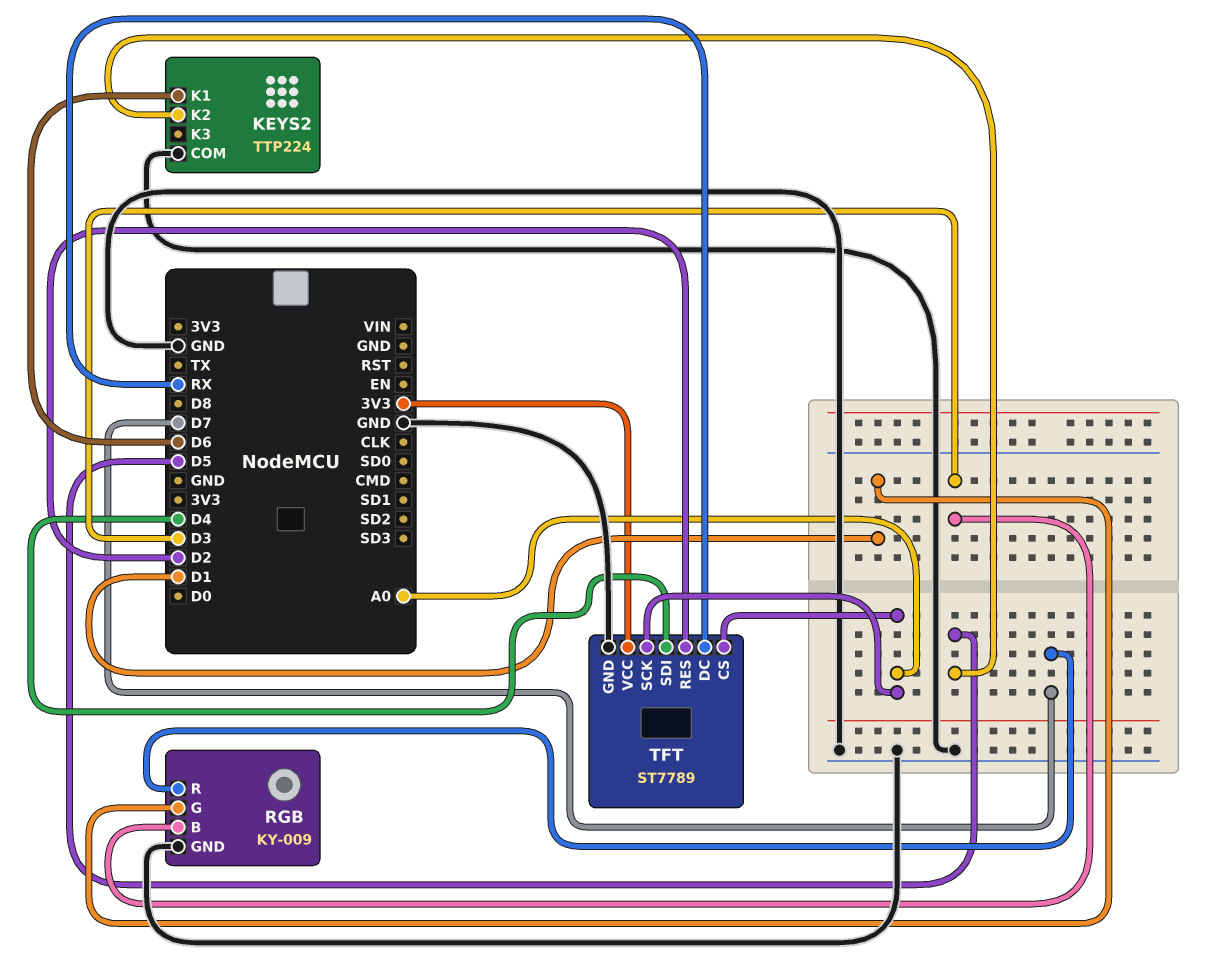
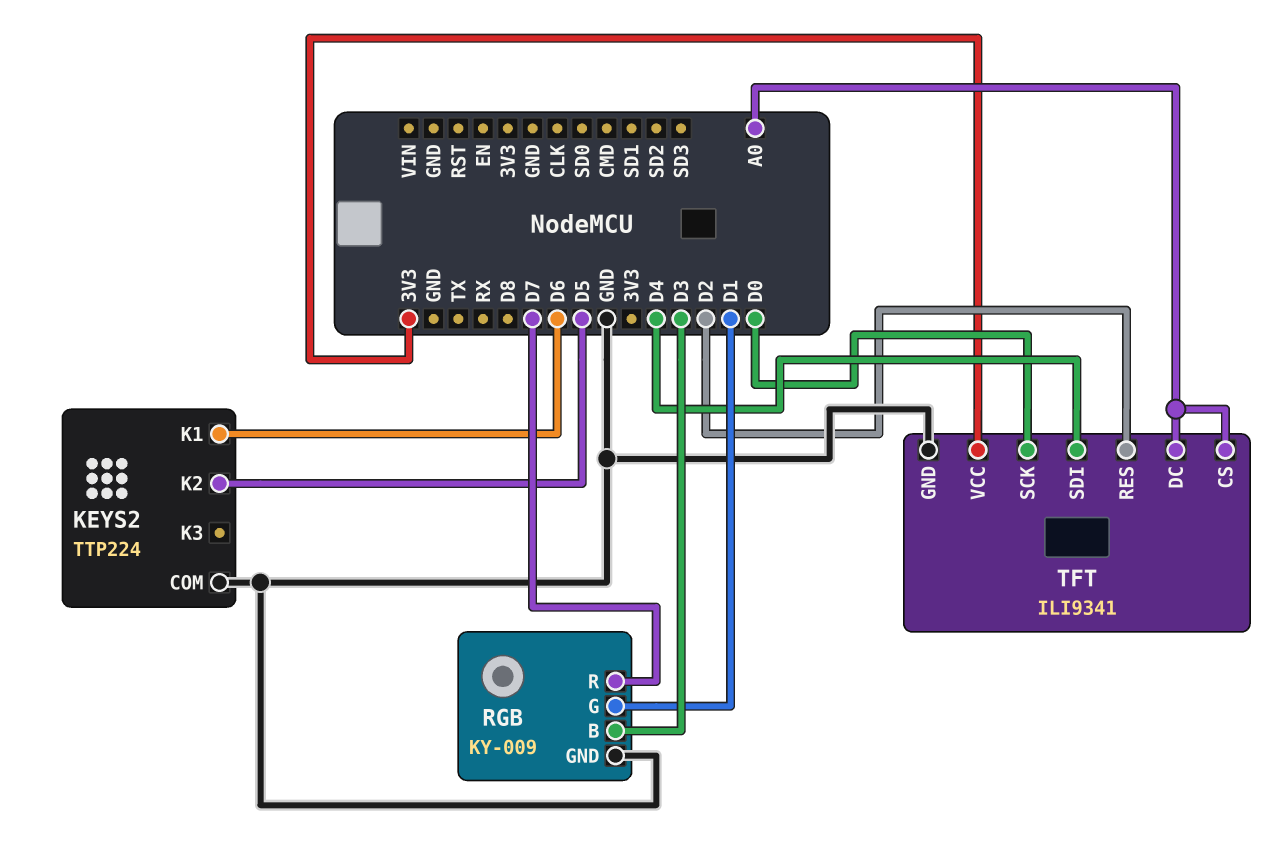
TFT: ST7789 -> ILI9341
TFT pin DC: RX -> A0
TFT pin SCK: A0 -> D0

